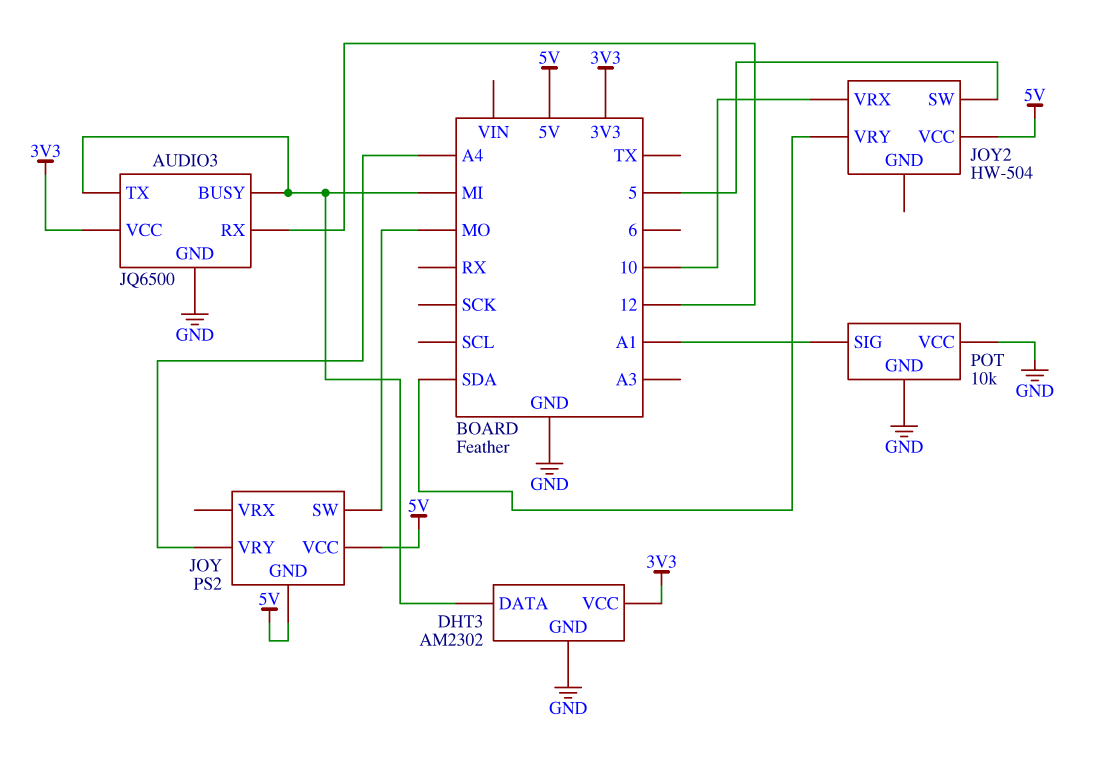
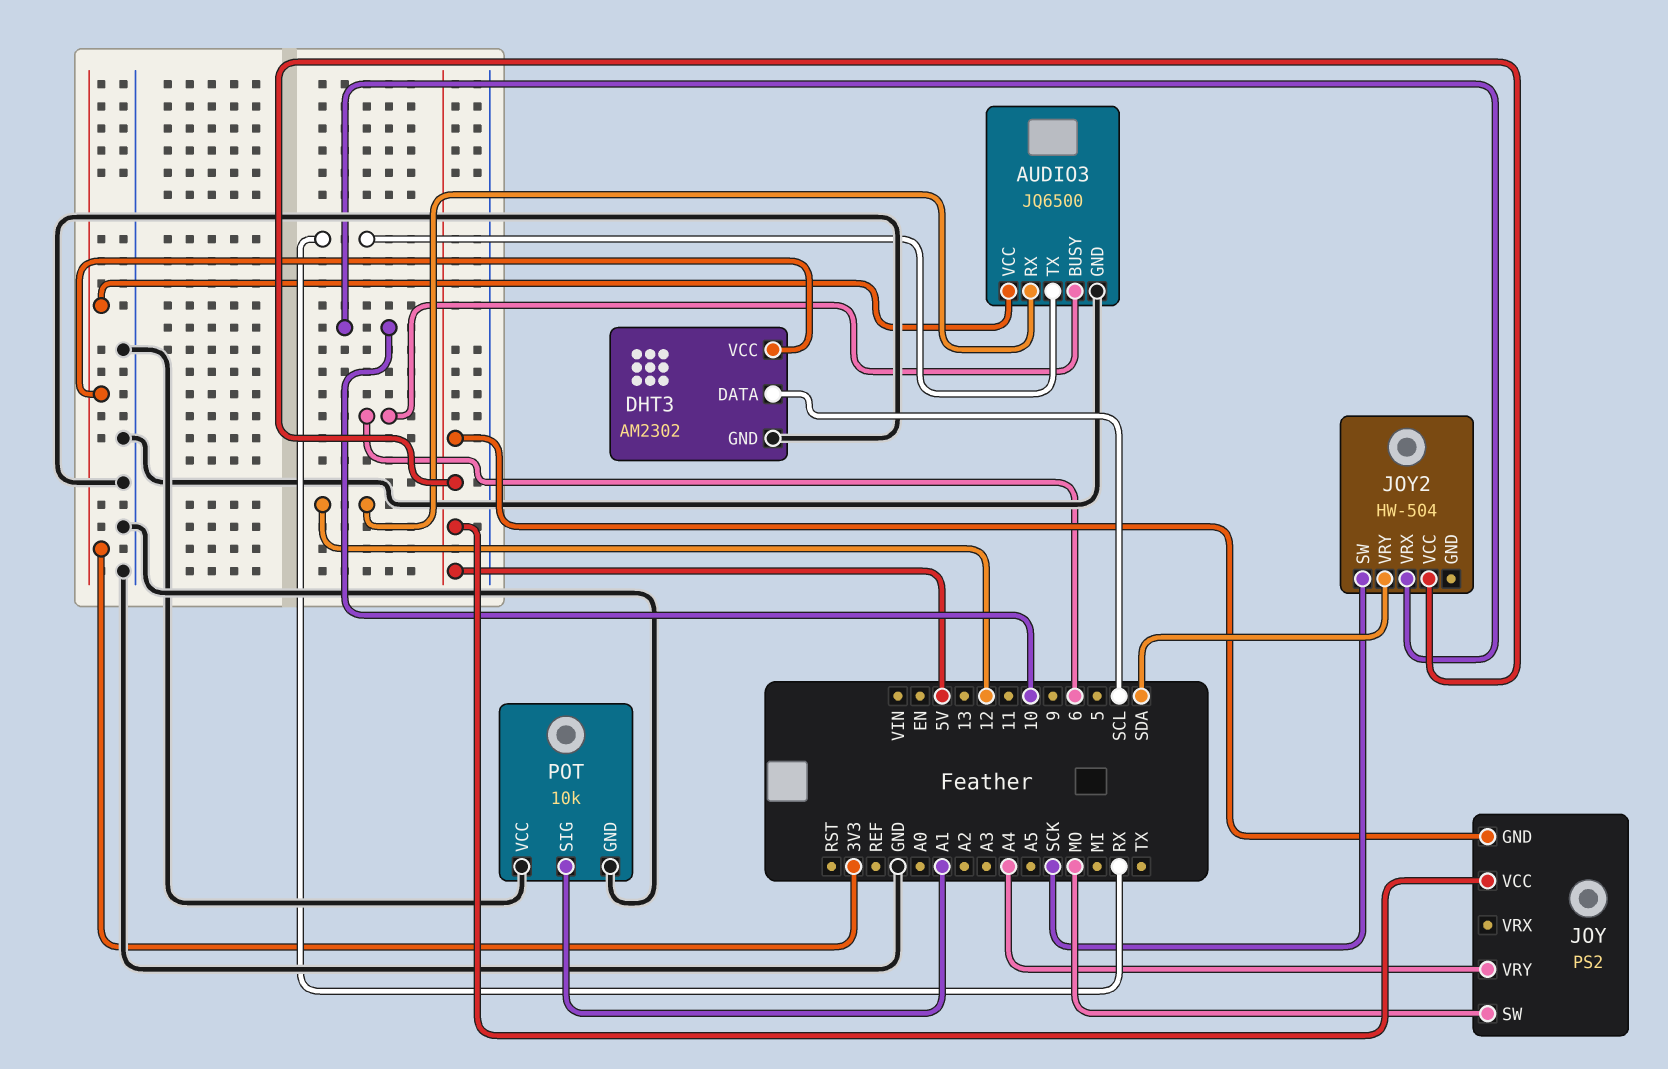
AUDIO3 pin BUSY: MI -> 6
AUDIO3 pin TX: MI -> RX
DHT3 pin DATA: MI -> SCL
JOY2 pin SW: 5 -> SCK

